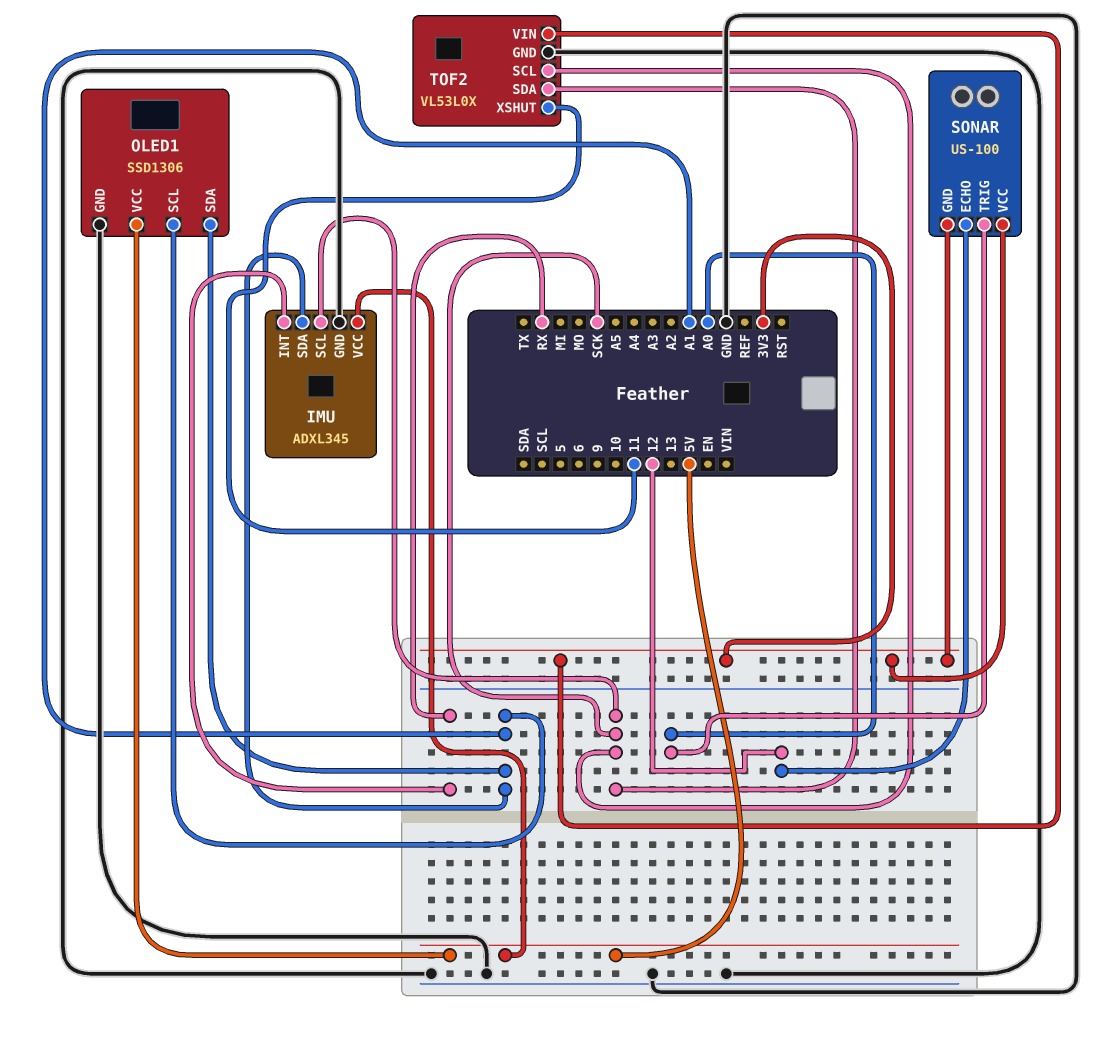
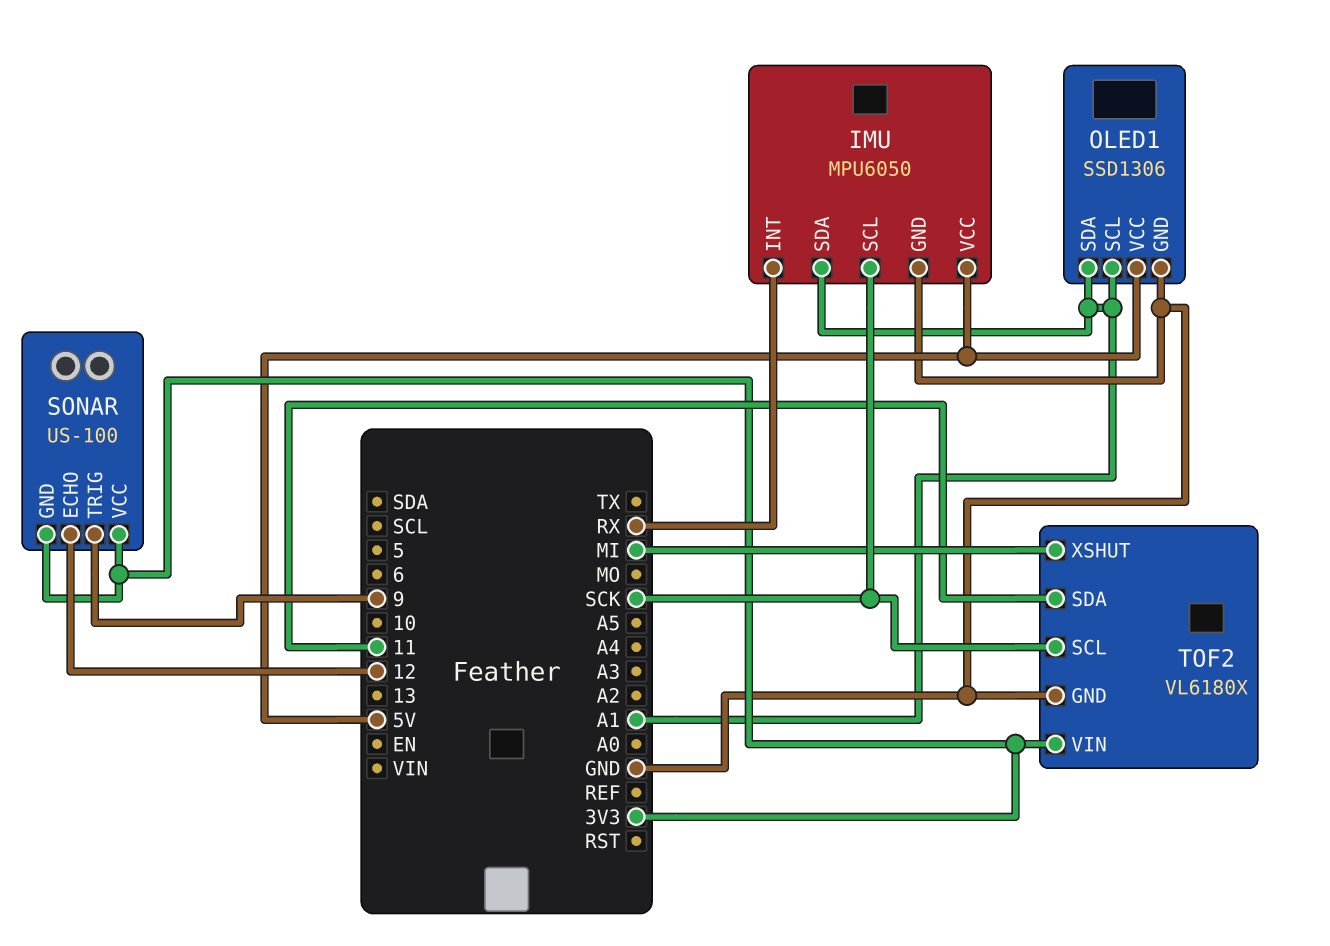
IMU: ADXL345 -> MPU6050
SONAR pin TRIG: A0 -> 9
TOF2: VL53L0X -> VL6180X
TOF2 pin SDA: SCK -> 11
TOF2 pin XSHUT: 11 -> MI

